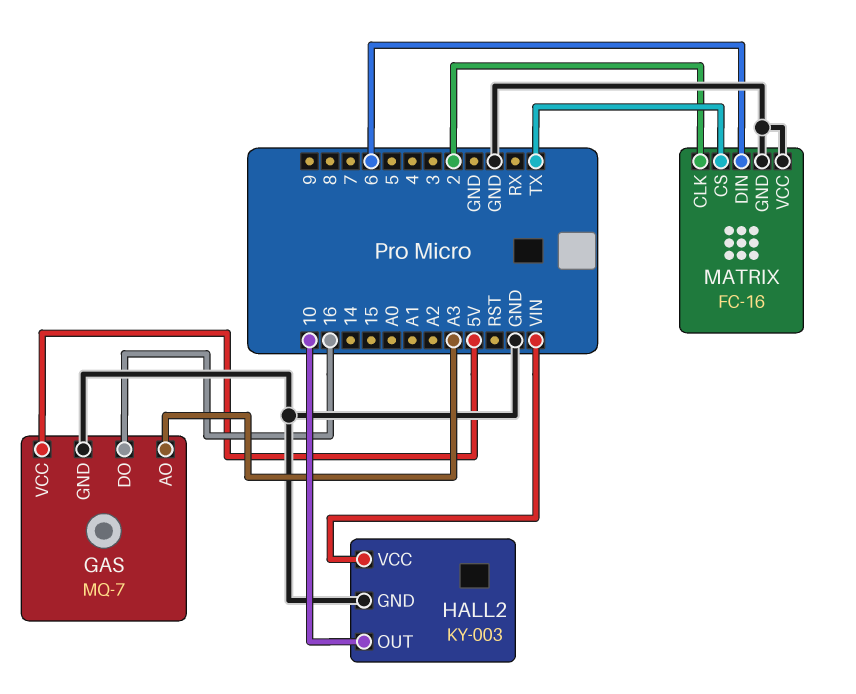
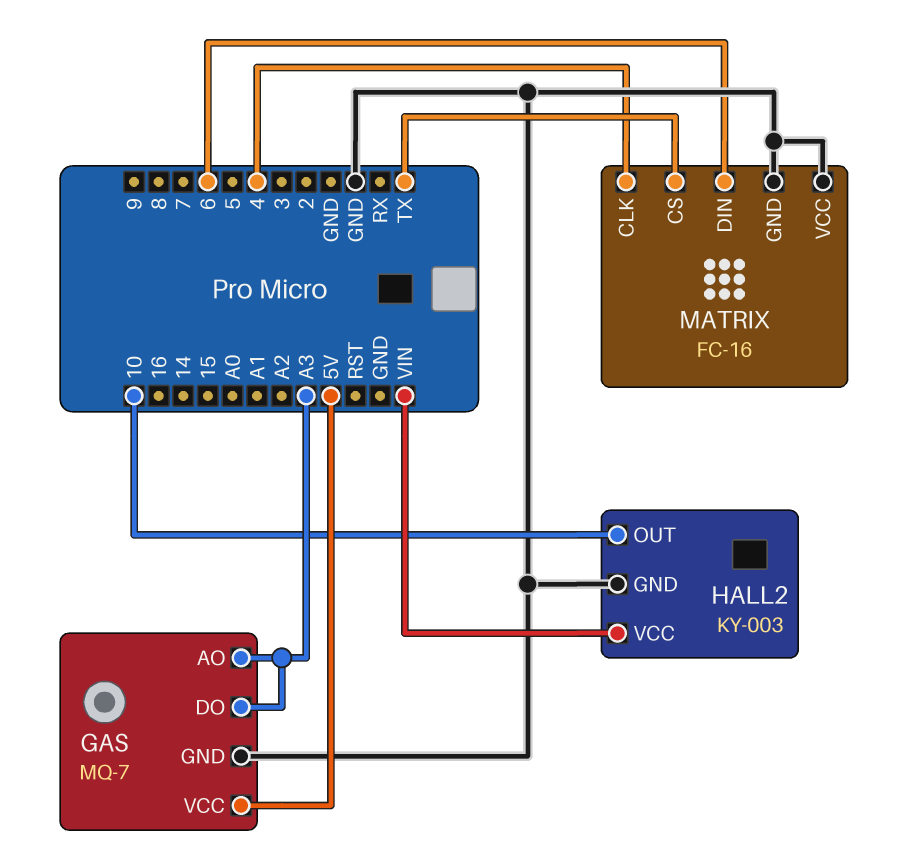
GAS pin DO: 16 -> A3
MATRIX pin CLK: 2 -> 4

